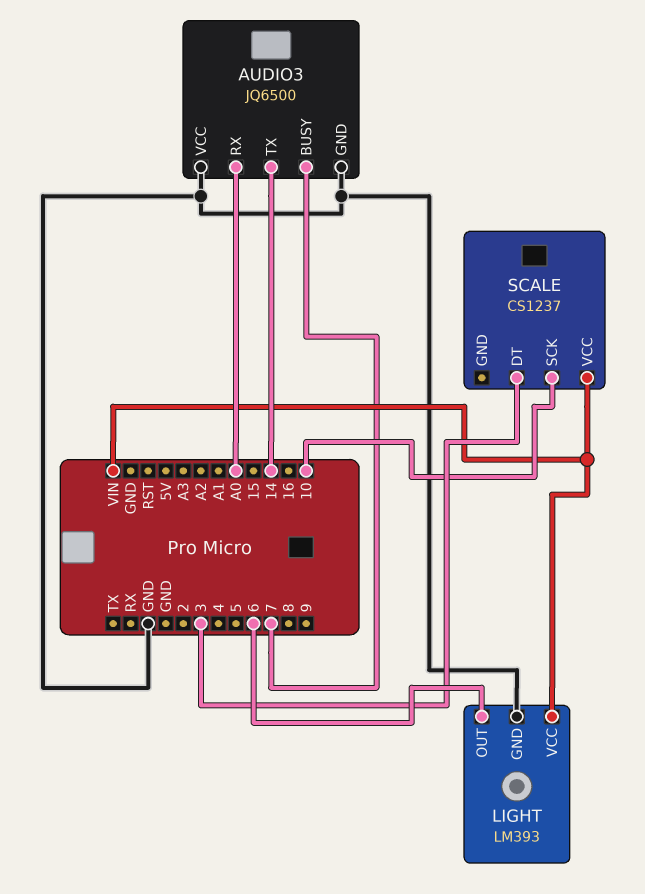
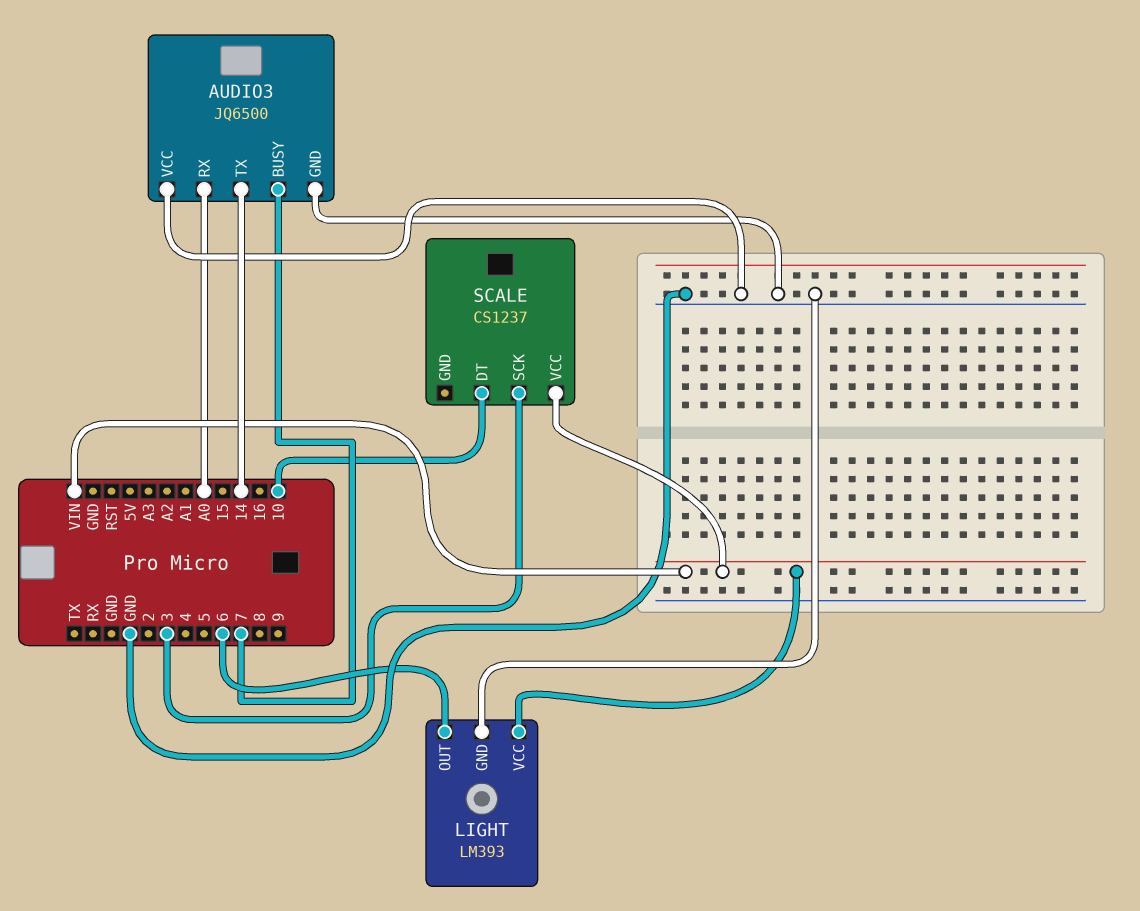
SCALE pin DT: 3 -> 10
SCALE pin SCK: 10 -> 3

